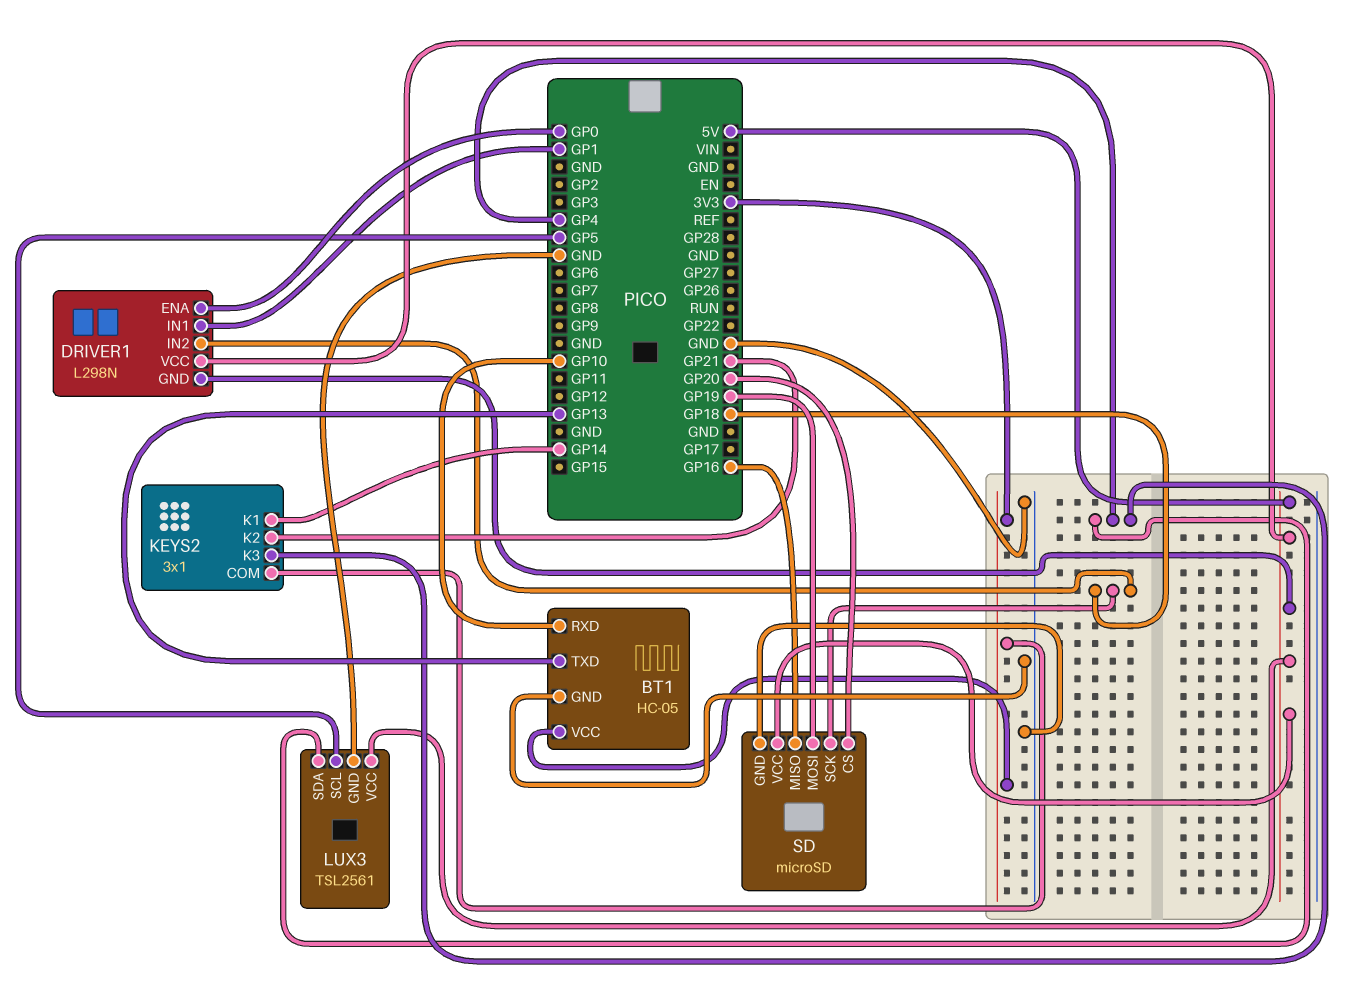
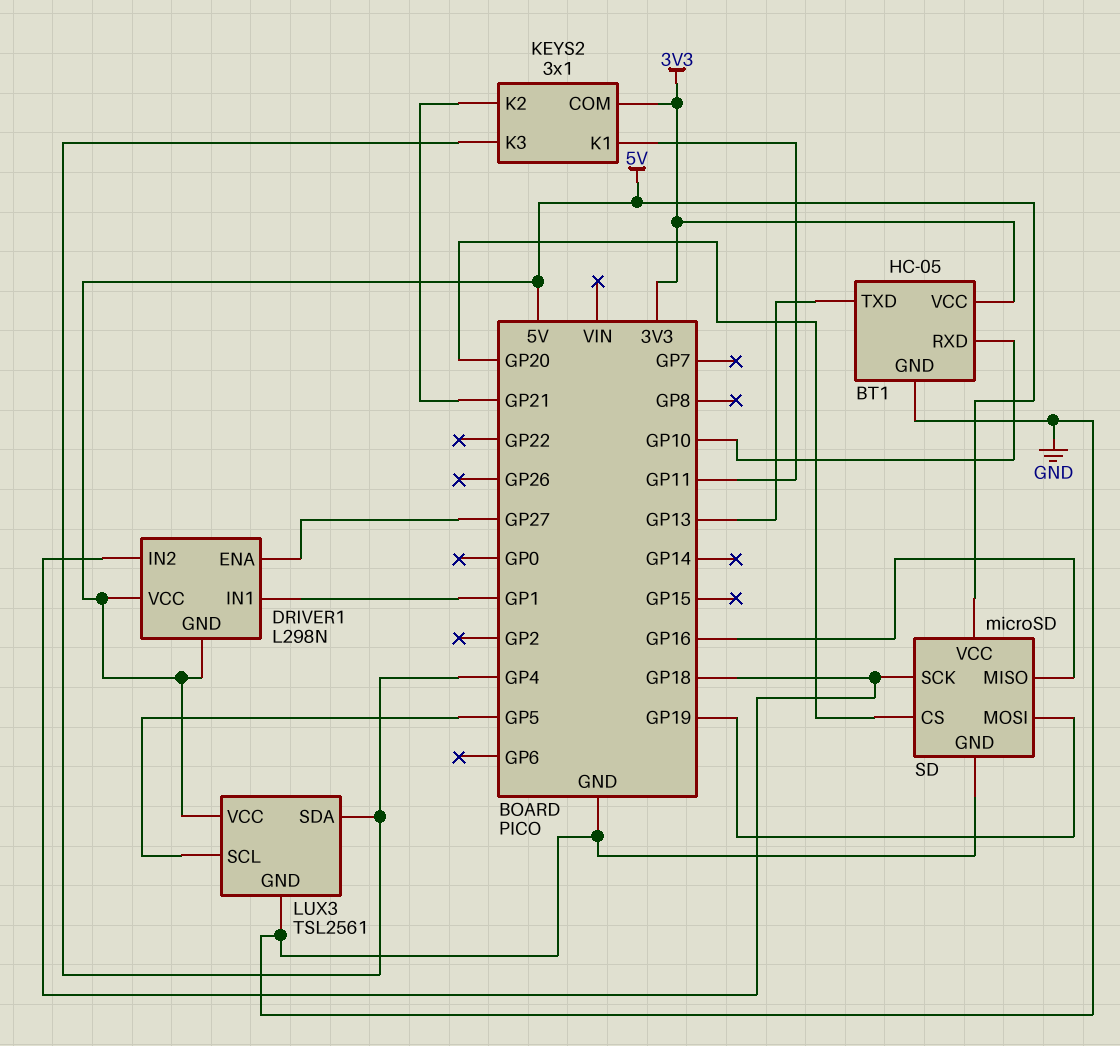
DRIVER1 pin ENA: GP0 -> GP27
KEYS2 pin K1: GP14 -> GP11

